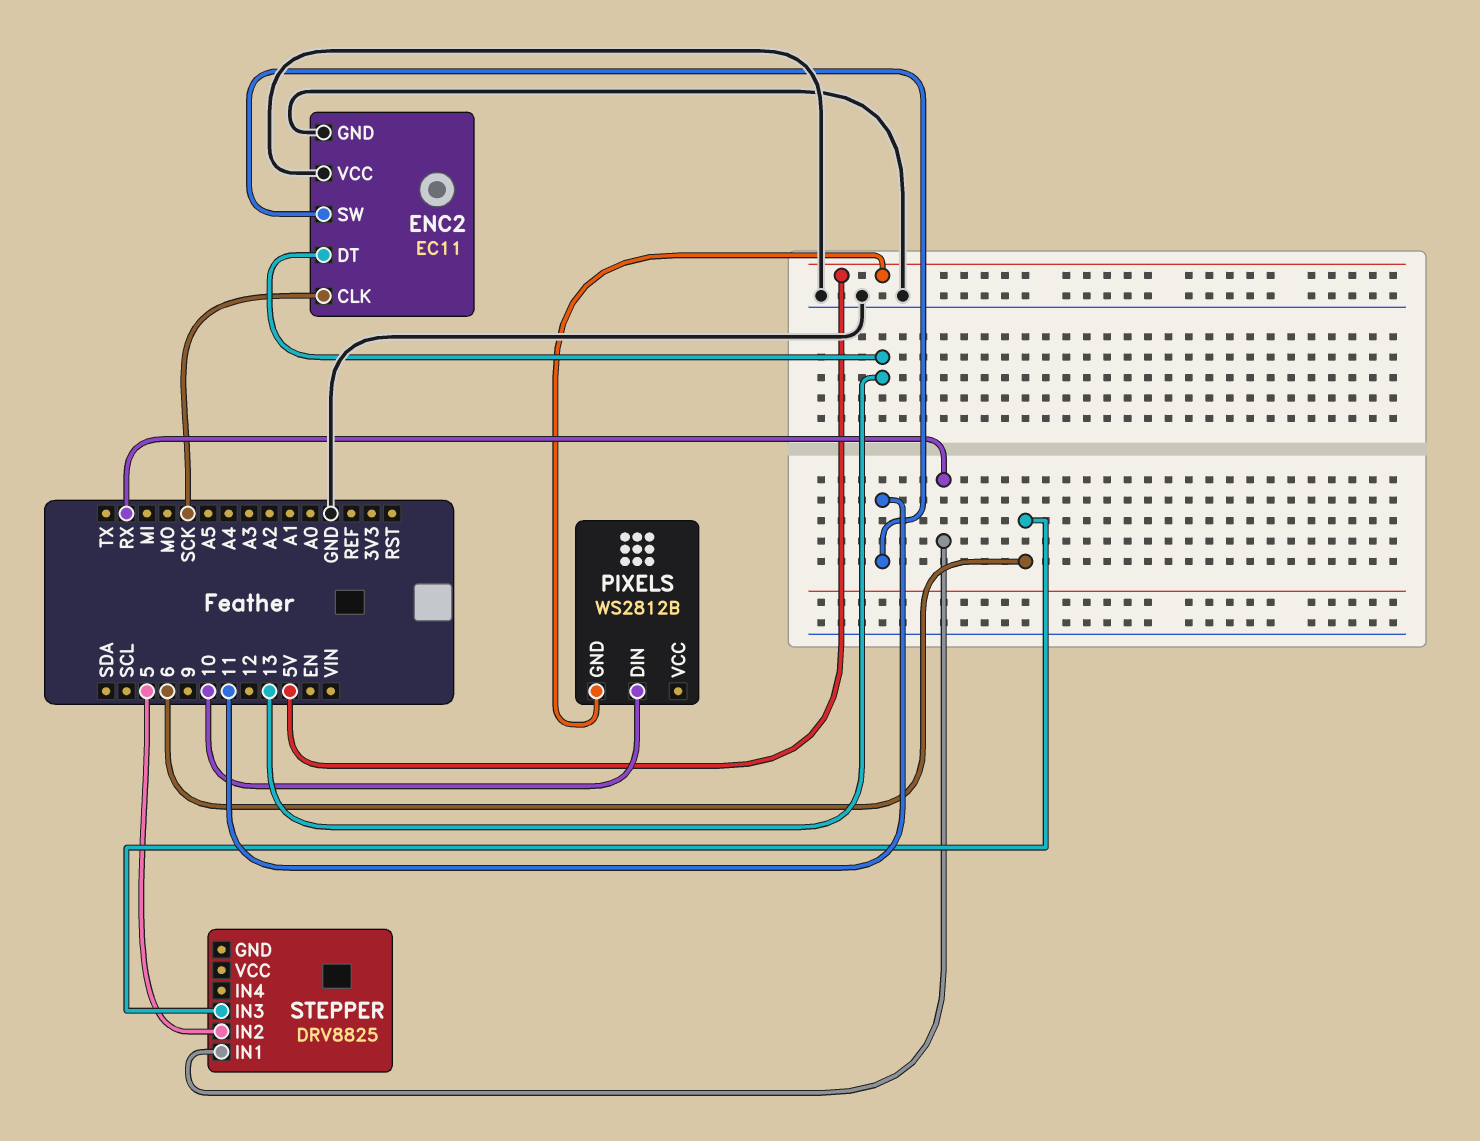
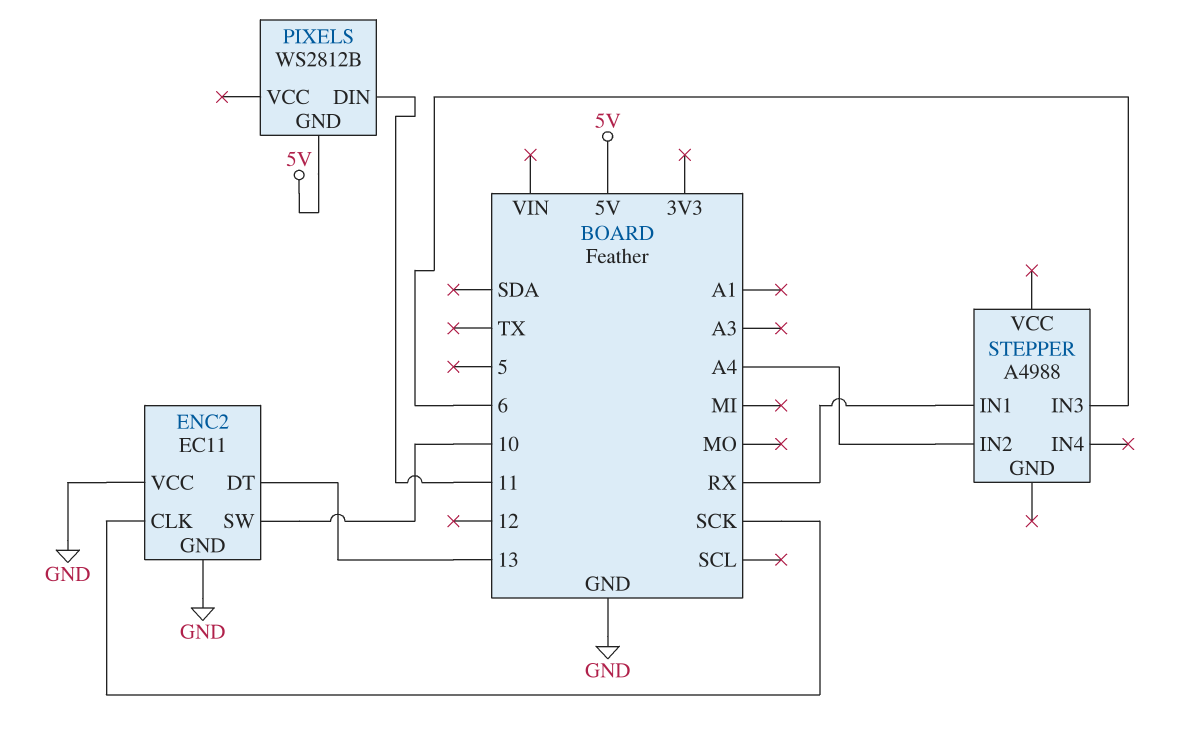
ENC2 pin SW: 11 -> 10
PIXELS pin DIN: 10 -> 11
STEPPER: DRV8825 -> A4988
STEPPER pin IN2: 5 -> A4

